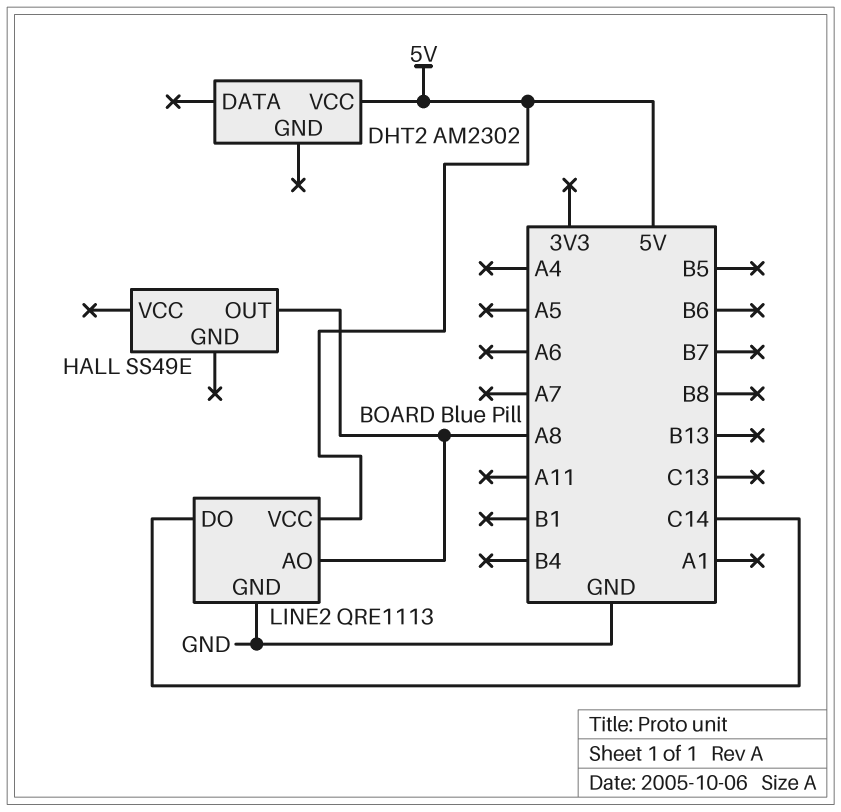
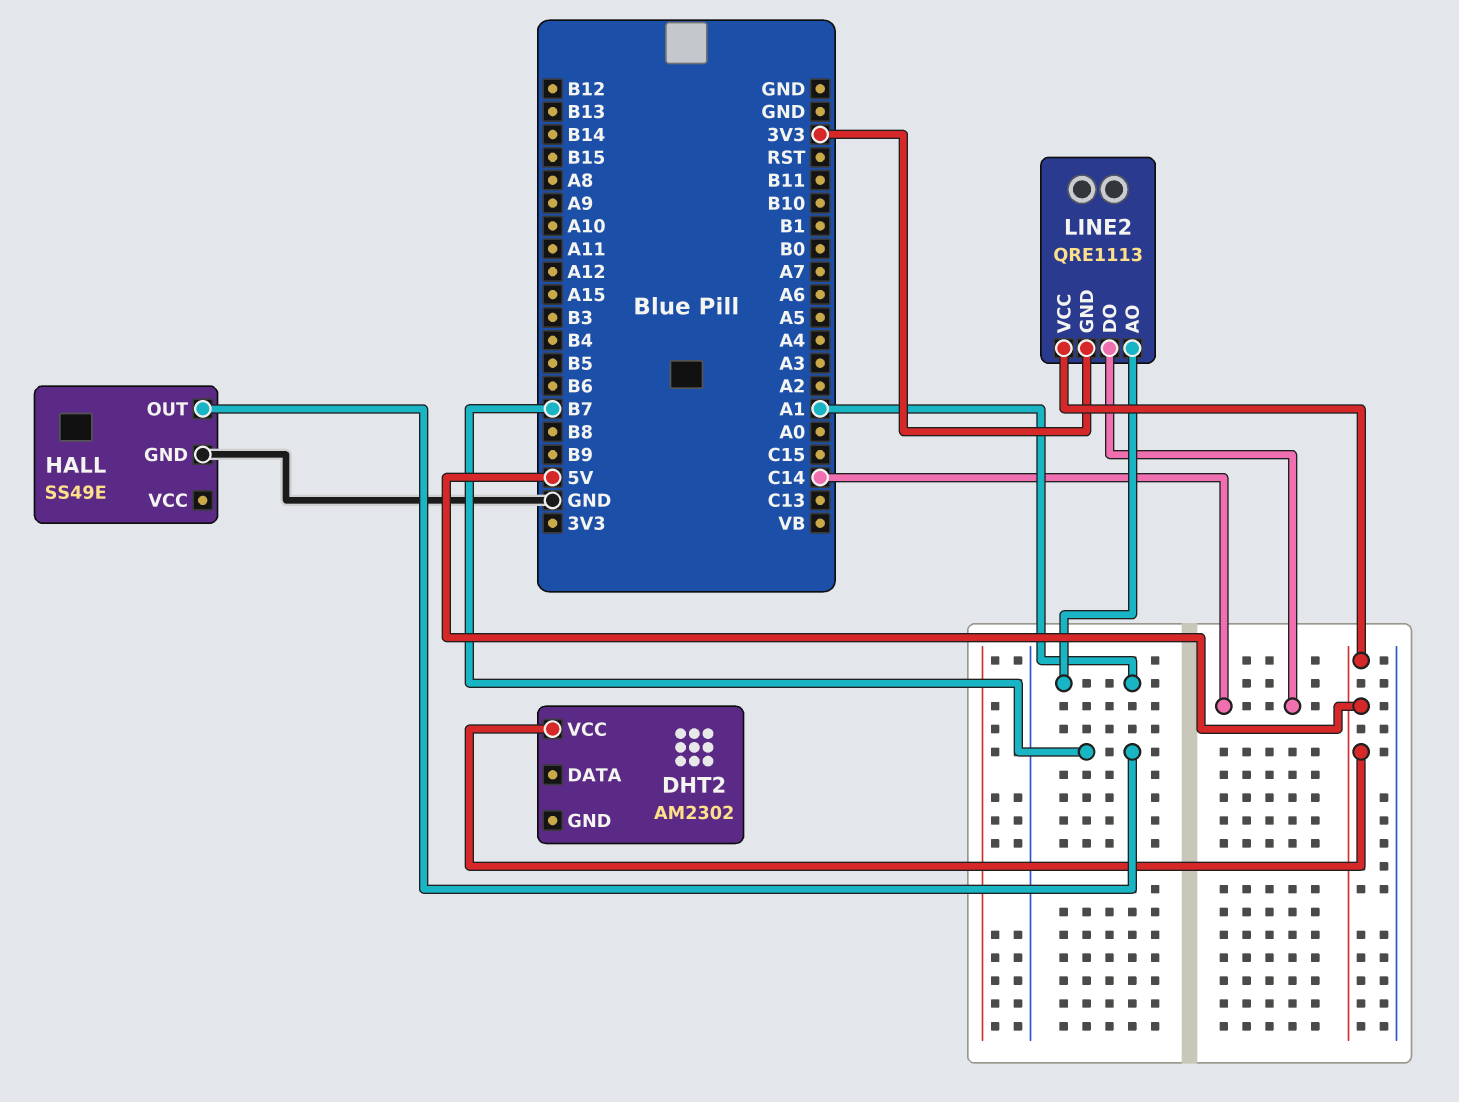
HALL pin GND: none -> GND
HALL pin OUT: A8 -> B7
LINE2 pin AO: A8 -> A1
LINE2 pin GND: GND -> 3V3

